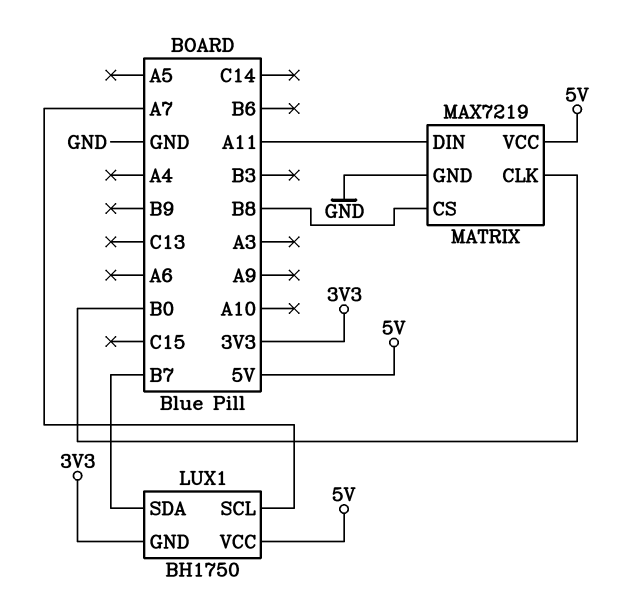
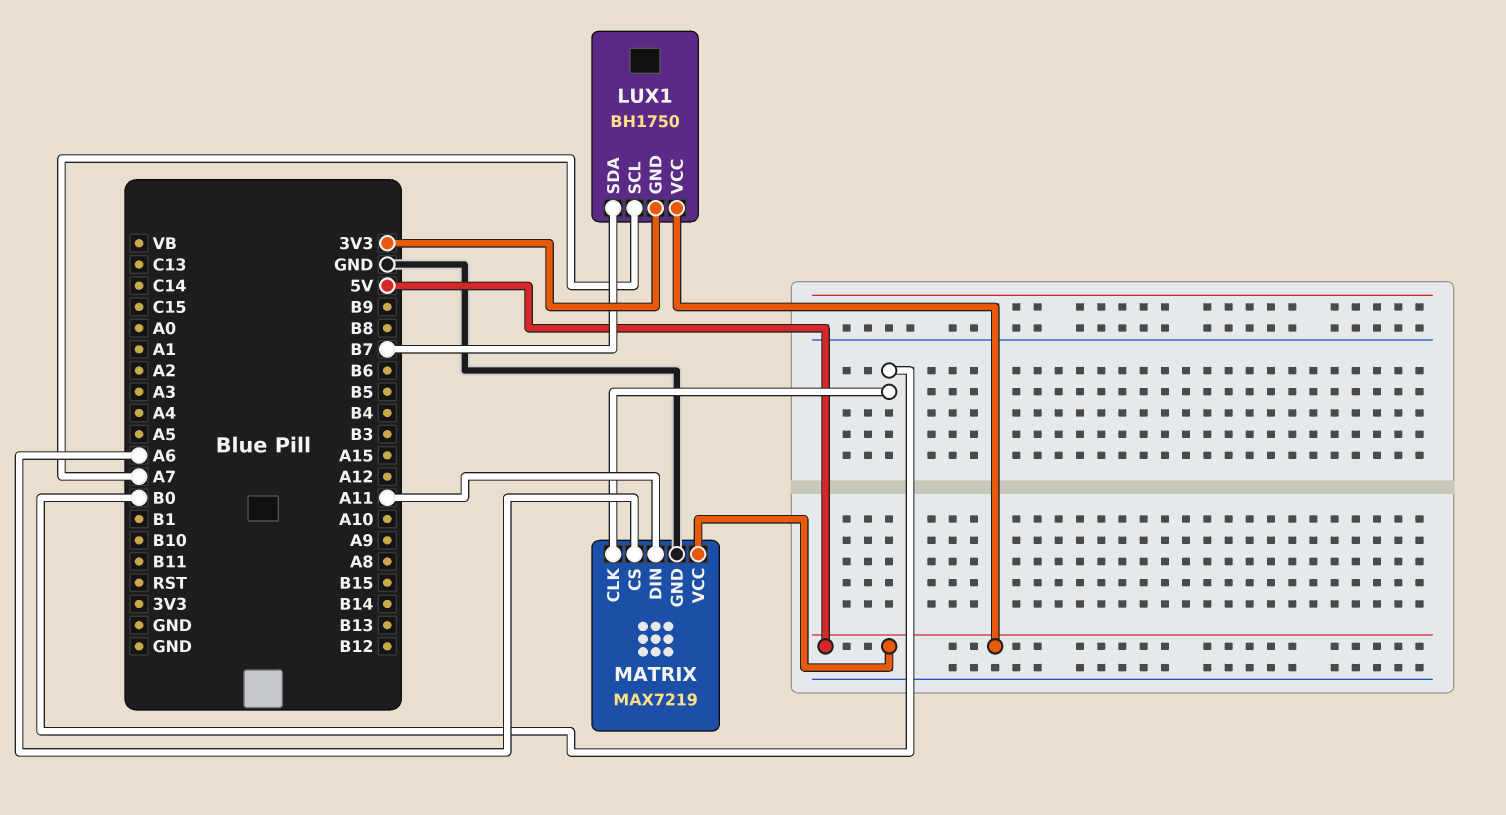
MATRIX pin CS: B8 -> A6

